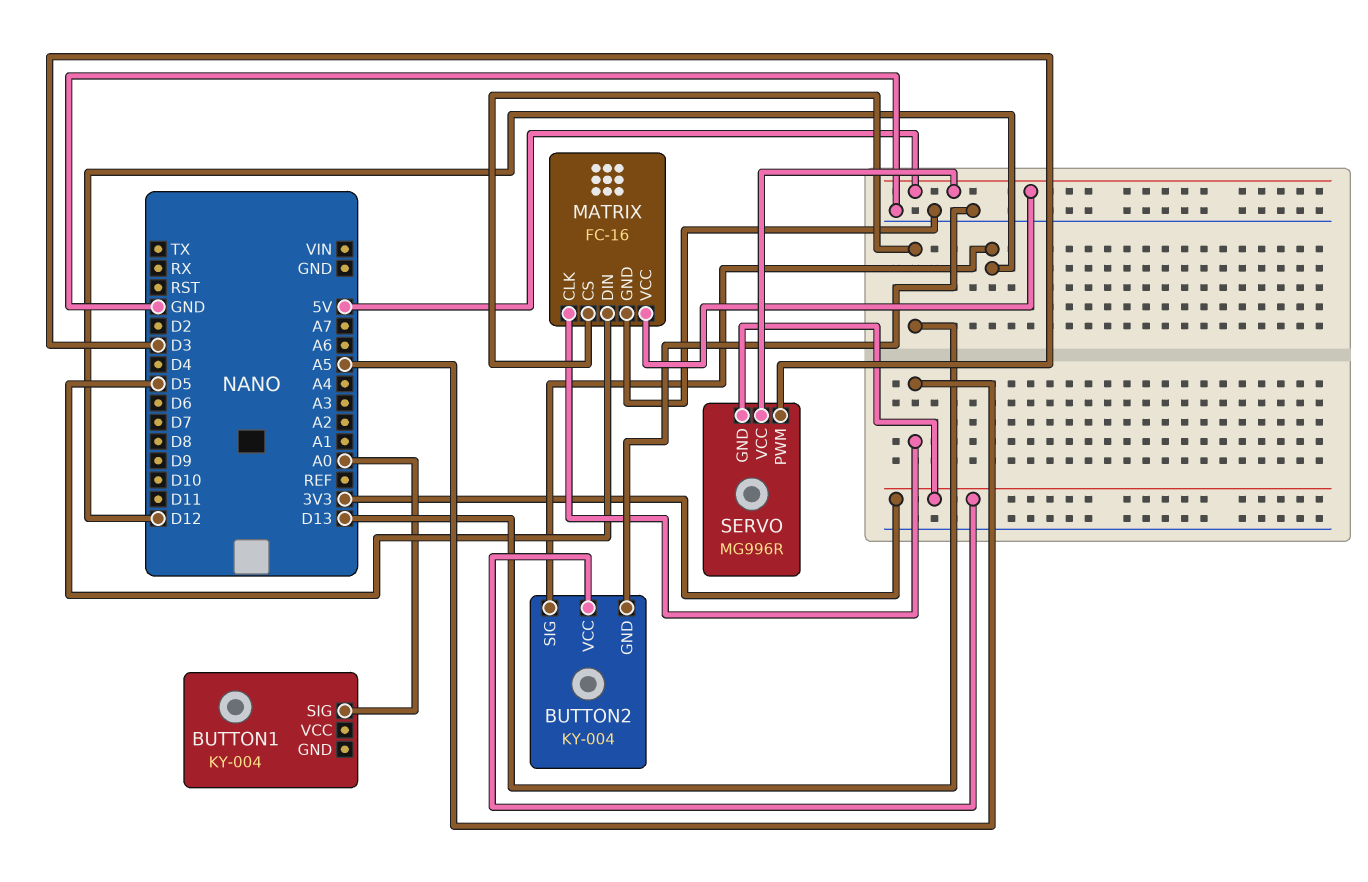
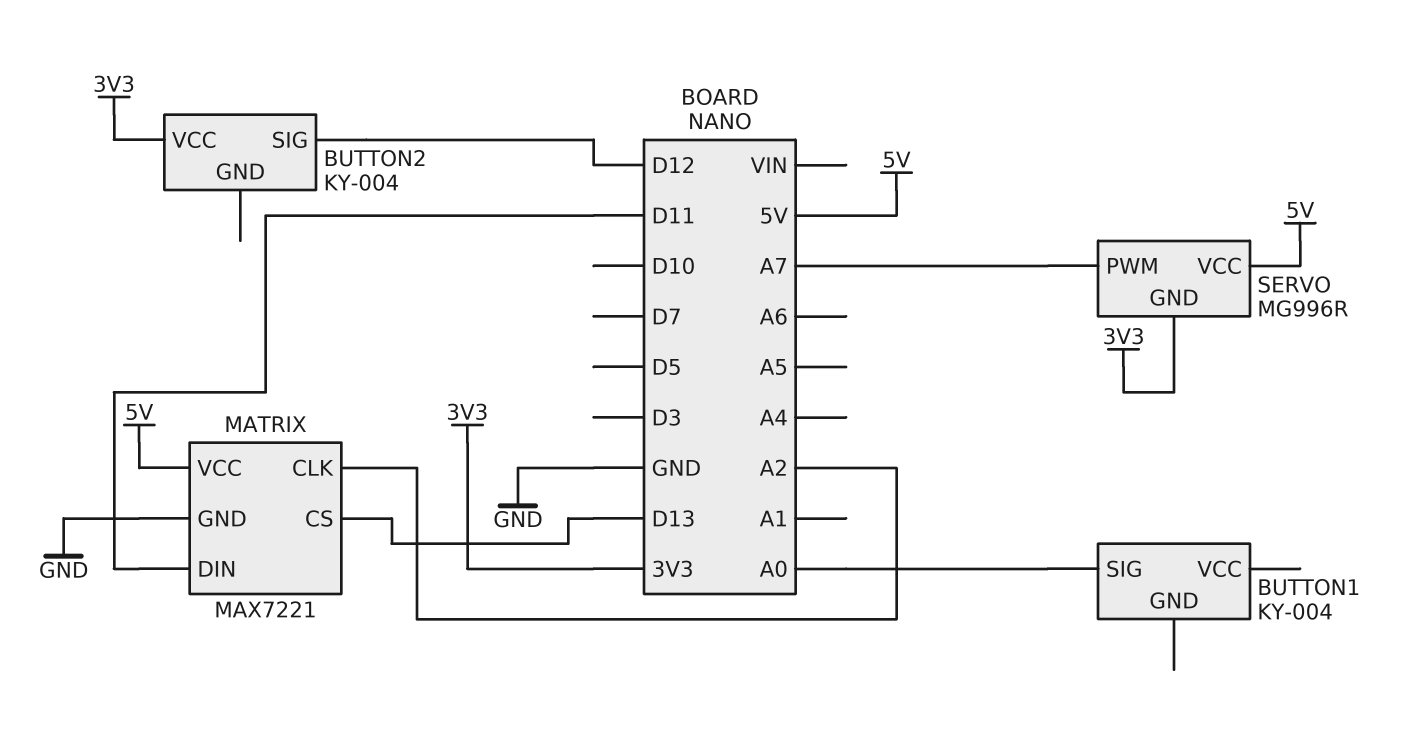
BUTTON2 pin GND: GND -> none
MATRIX: FC-16 -> MAX7221
MATRIX pin CLK: A5 -> A2
MATRIX pin DIN: D5 -> D11
SERVO pin PWM: D3 -> A7

